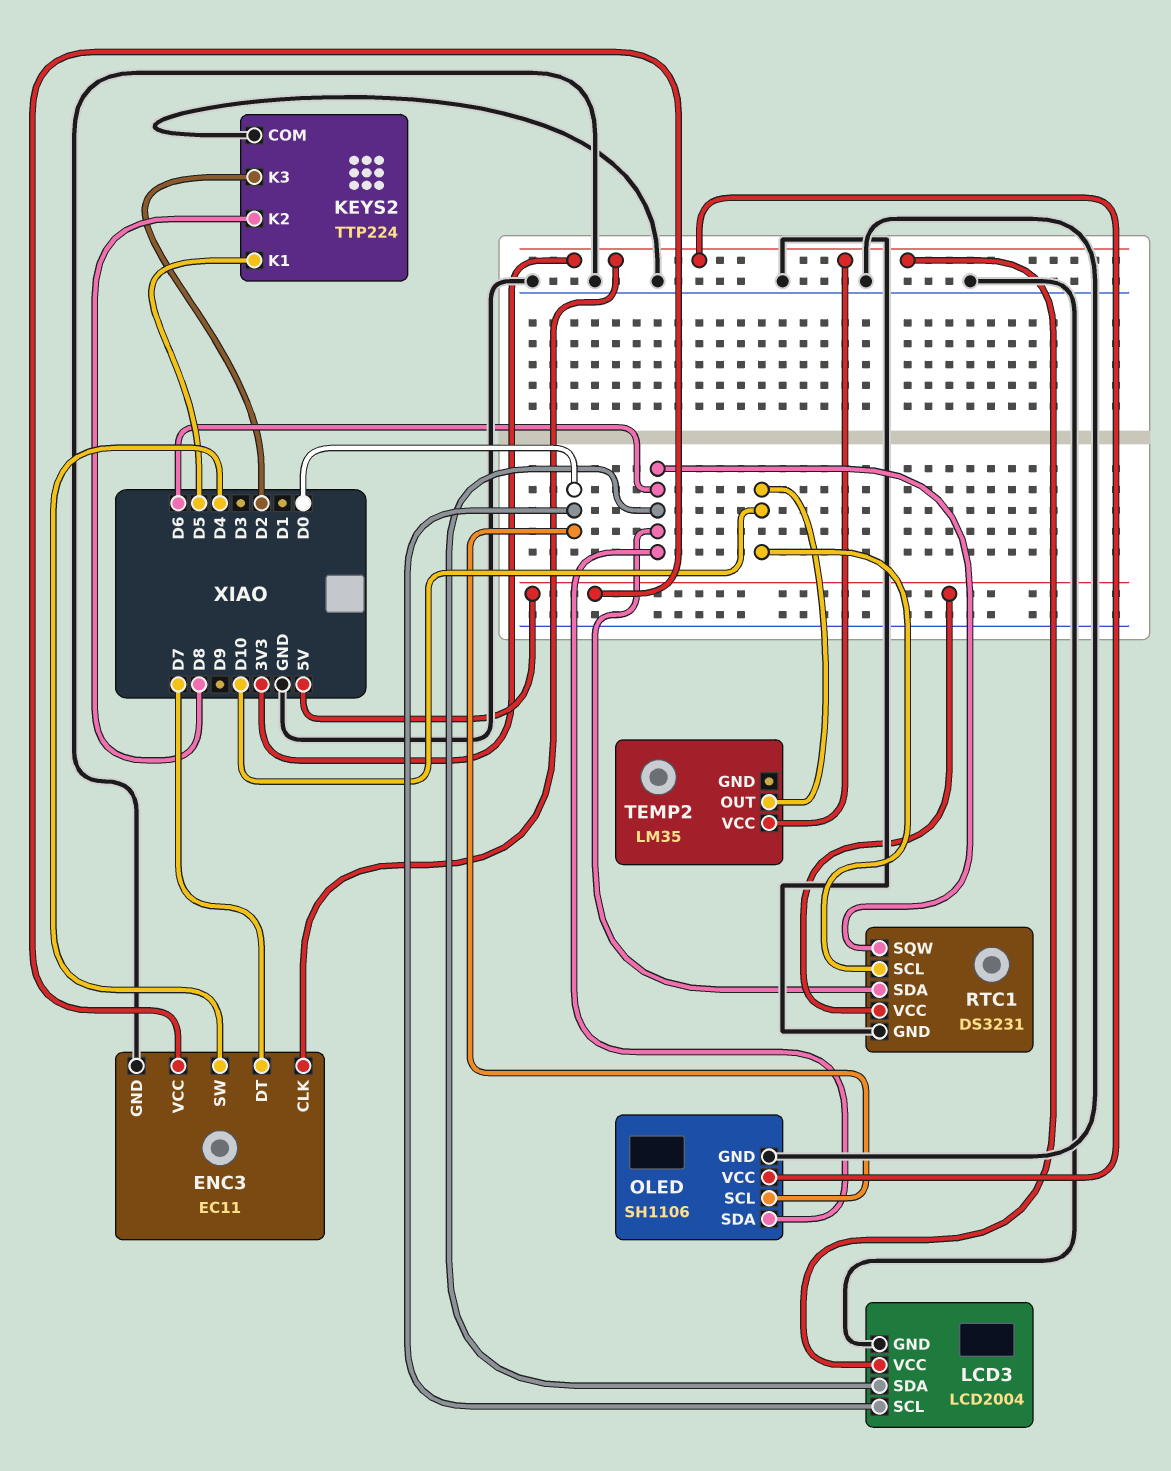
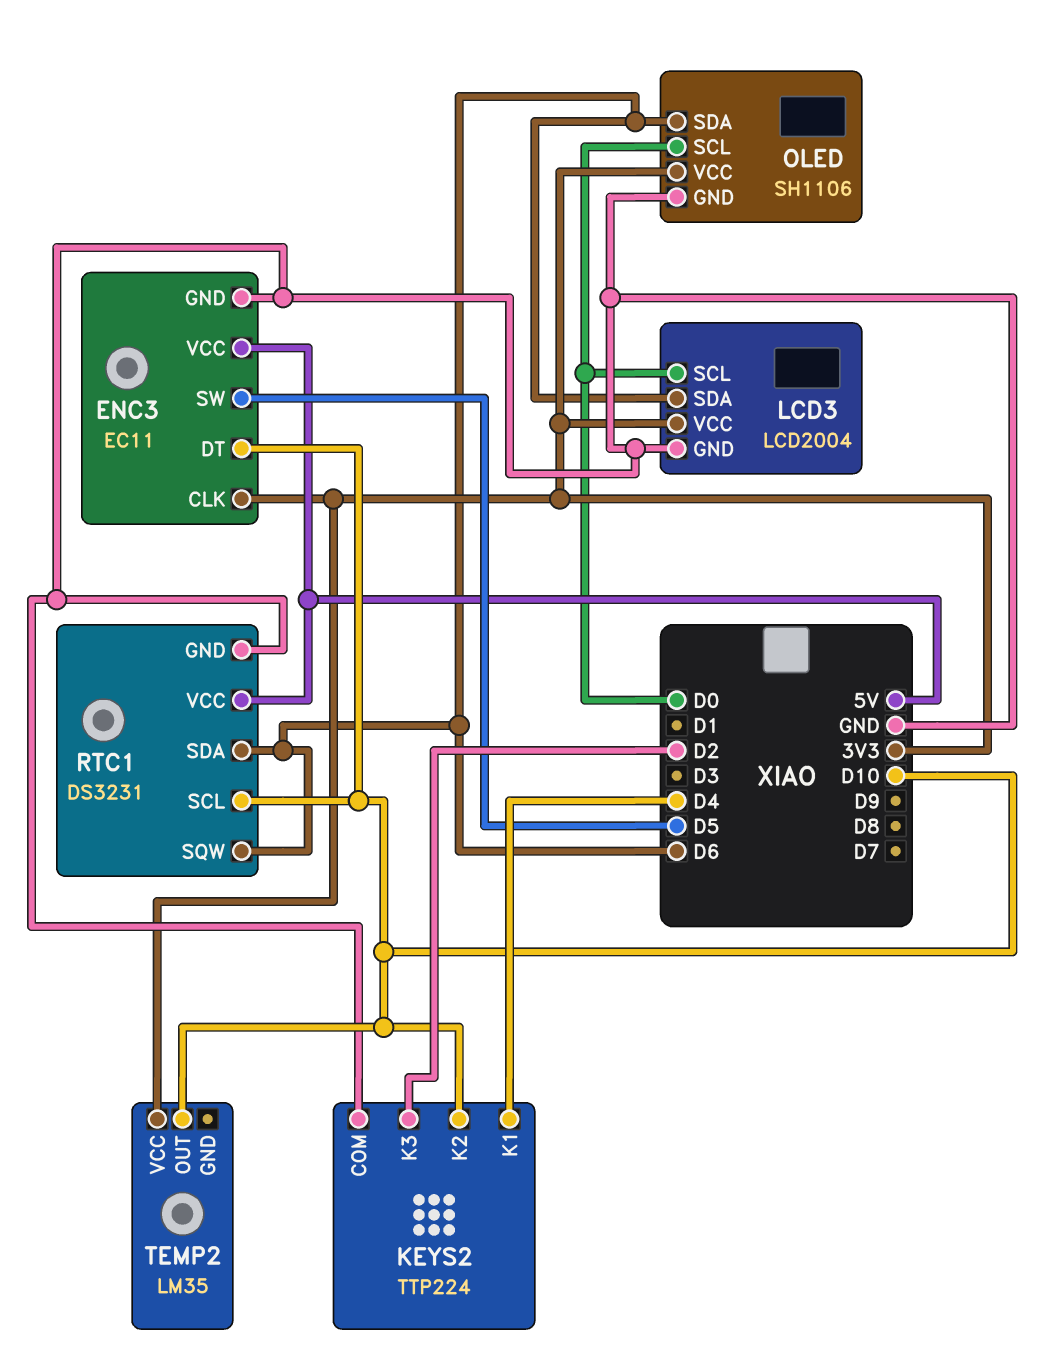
ENC3 pin DT: D7 -> D10
ENC3 pin SW: D4 -> D5
KEYS2 pin K1: D5 -> D4
KEYS2 pin K2: D8 -> D10

